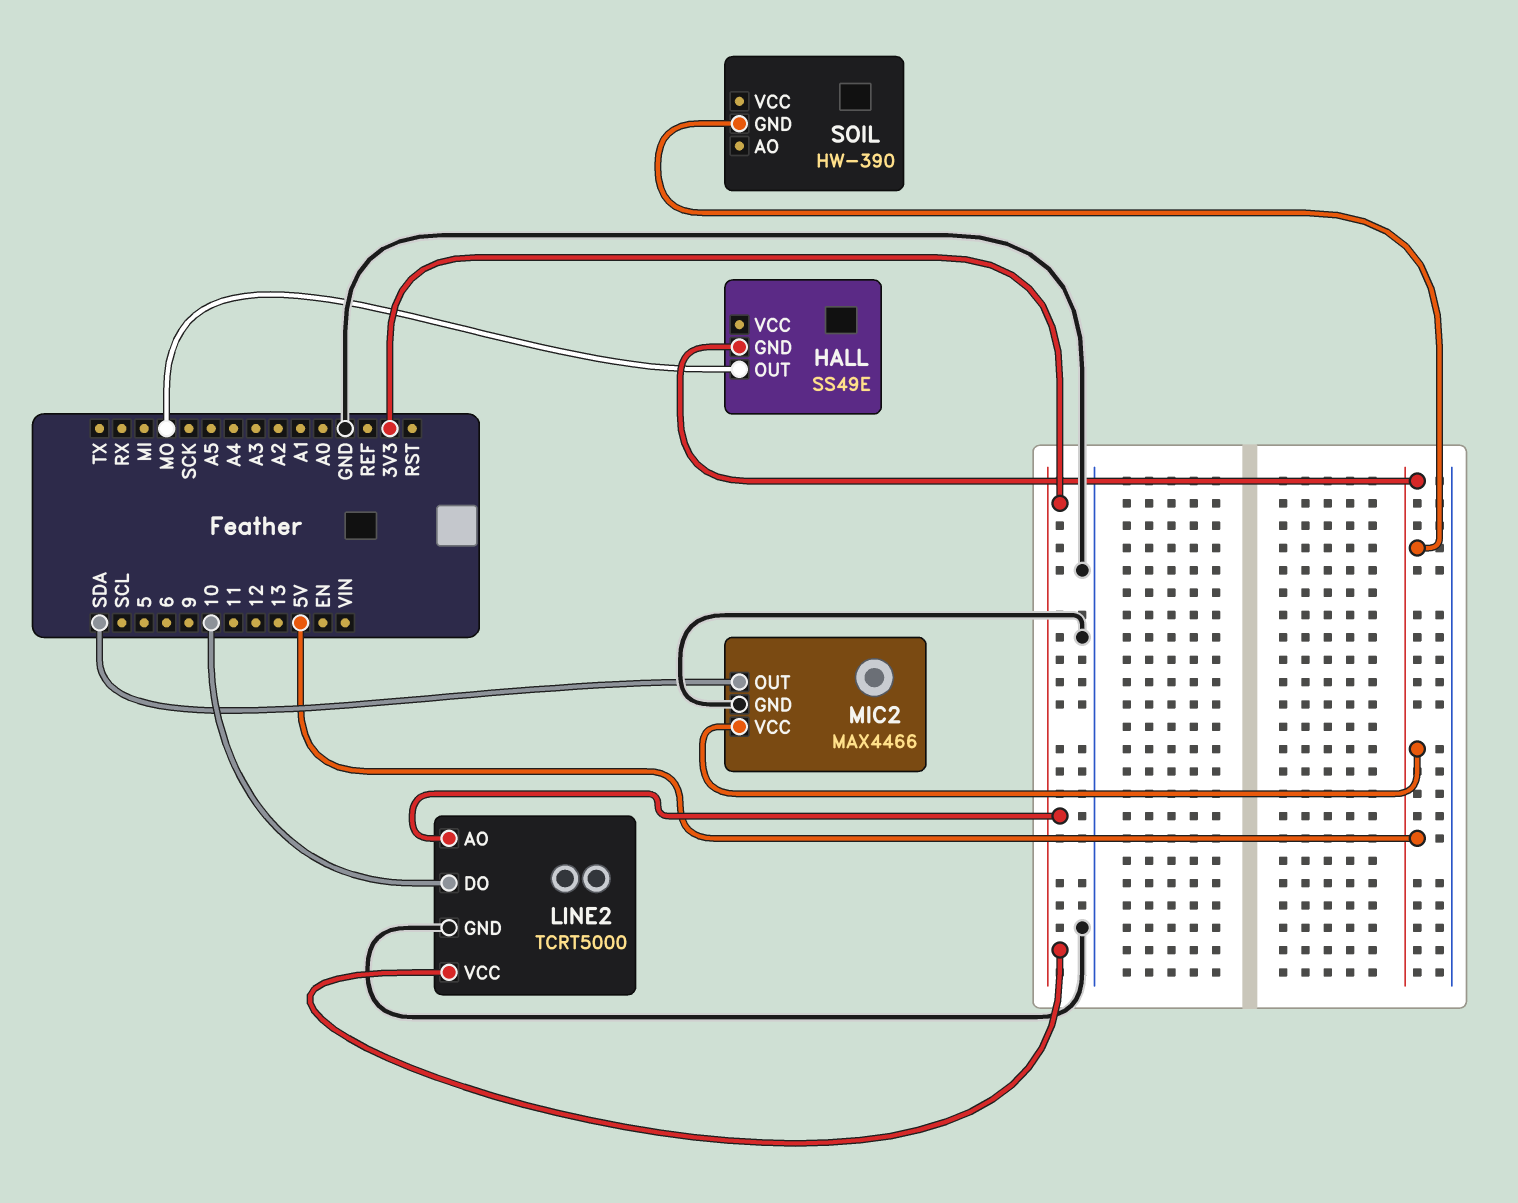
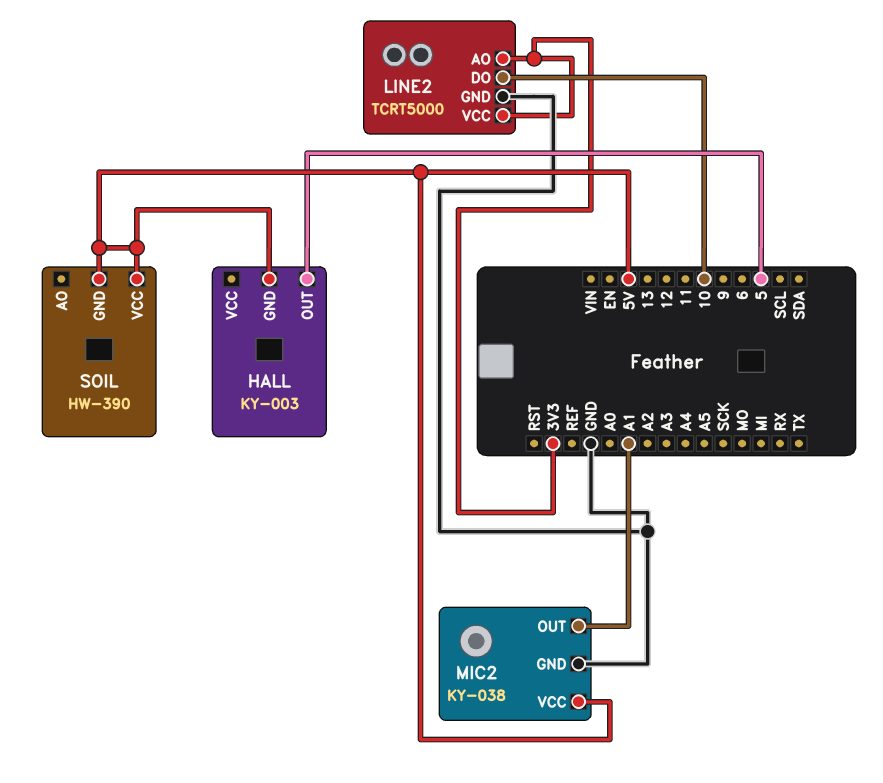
HALL: SS49E -> KY-003
HALL pin OUT: MO -> 5
MIC2: MAX4466 -> KY-038
MIC2 pin OUT: SDA -> A1
SOIL pin VCC: none -> 5V

